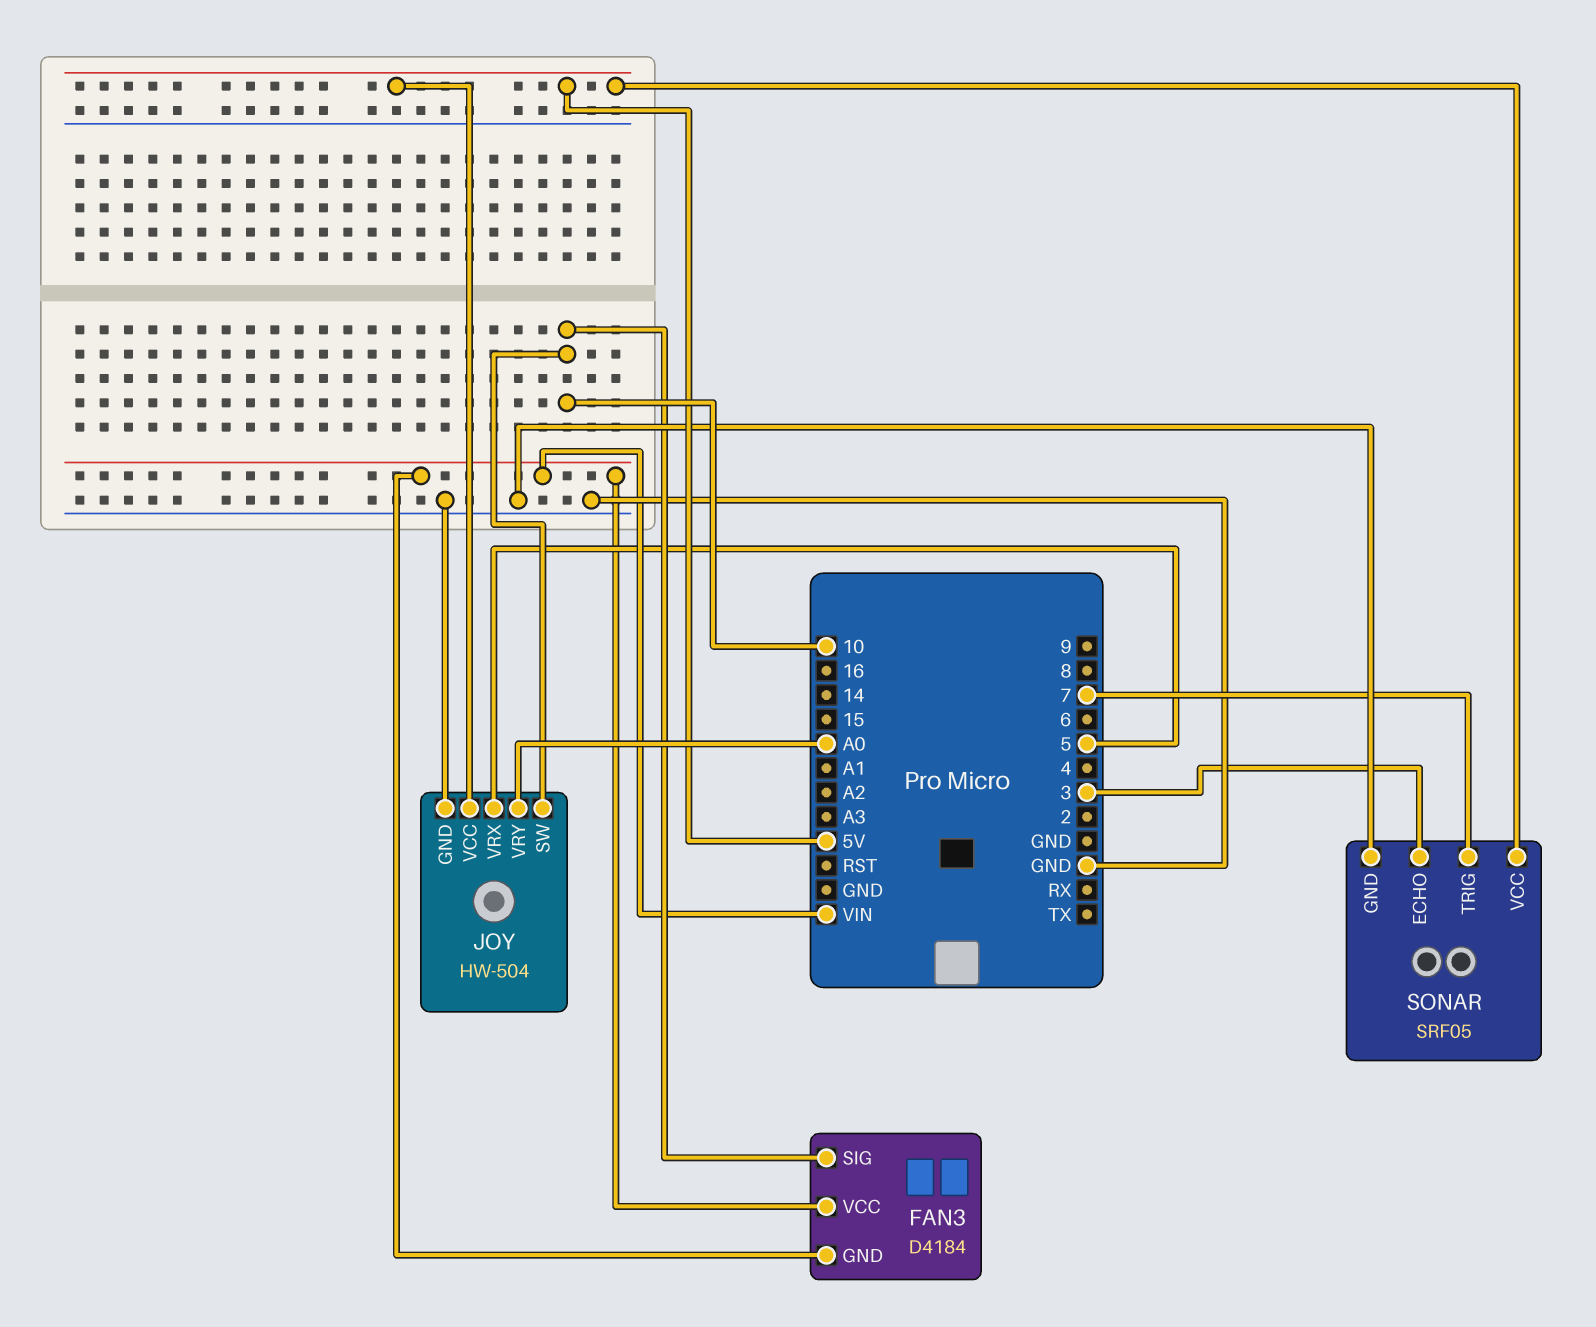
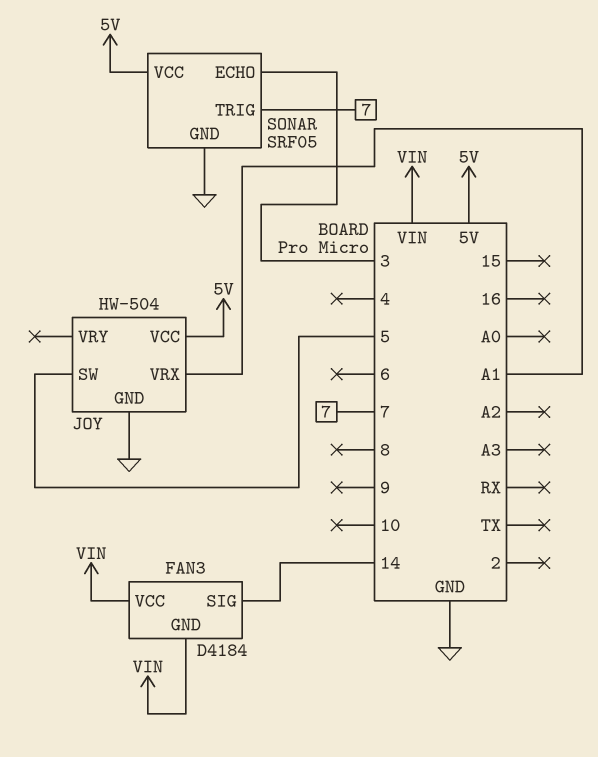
FAN3 pin SIG: 10 -> 14
JOY pin SW: 10 -> 5
JOY pin VRX: 5 -> A1
JOY pin VRY: A0 -> none

